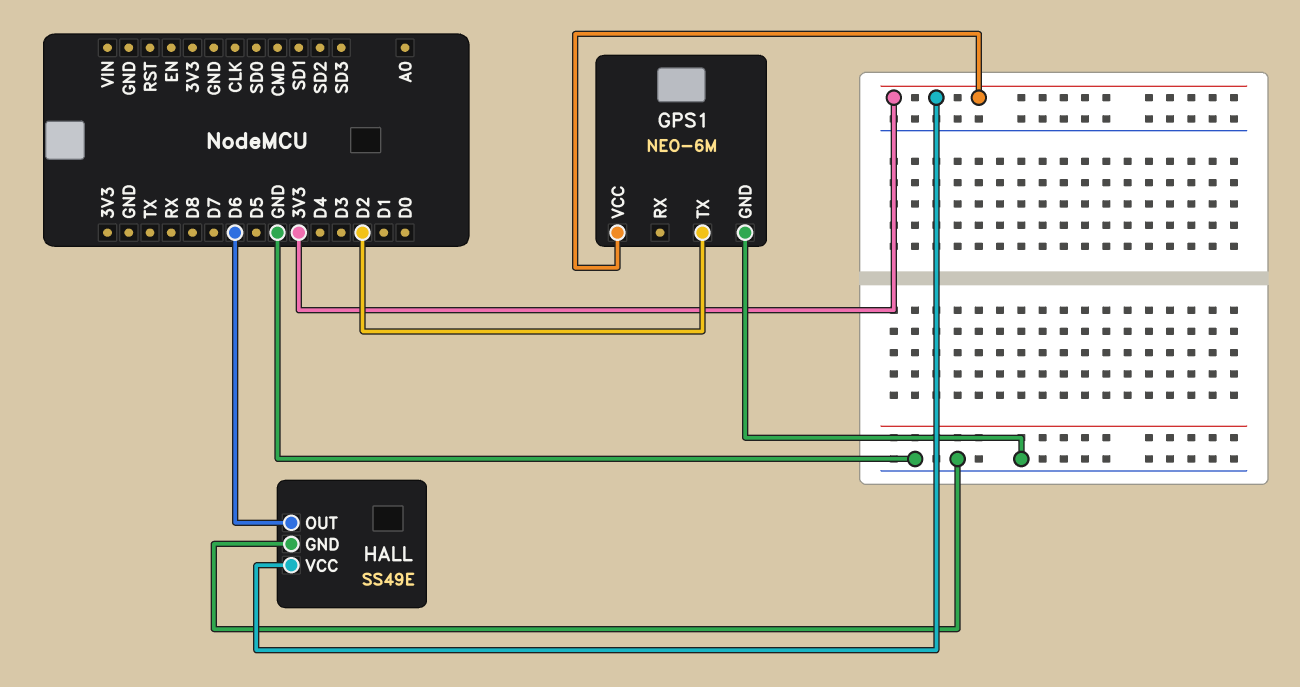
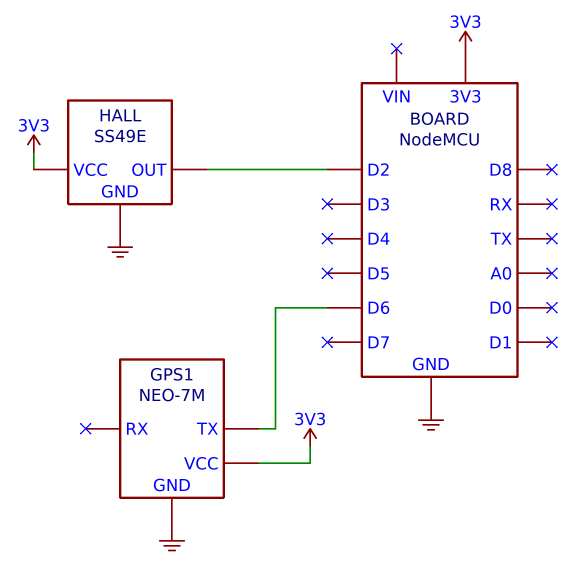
GPS1: NEO-6M -> NEO-7M
GPS1 pin TX: D2 -> D6
HALL pin OUT: D6 -> D2

